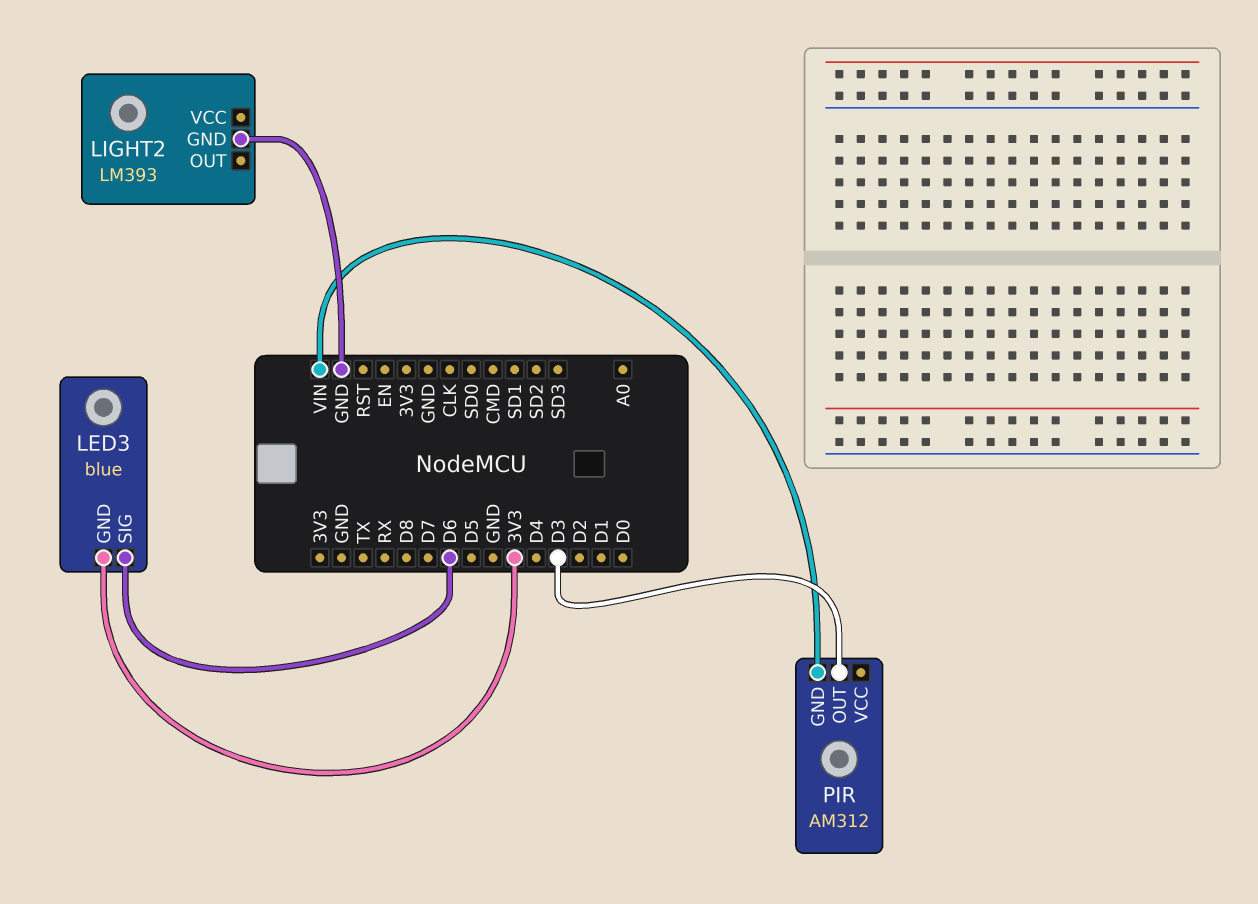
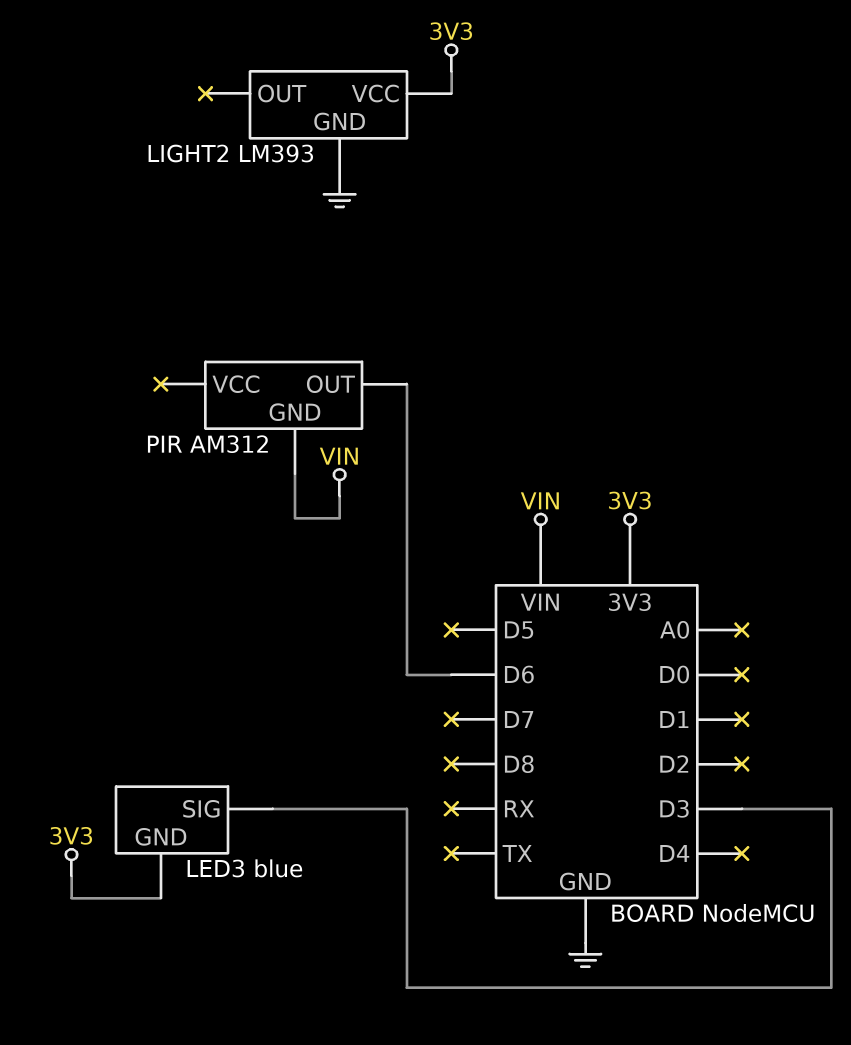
LED3 pin SIG: D6 -> D3
LIGHT2 pin VCC: none -> 3V3
PIR pin OUT: D3 -> D6

